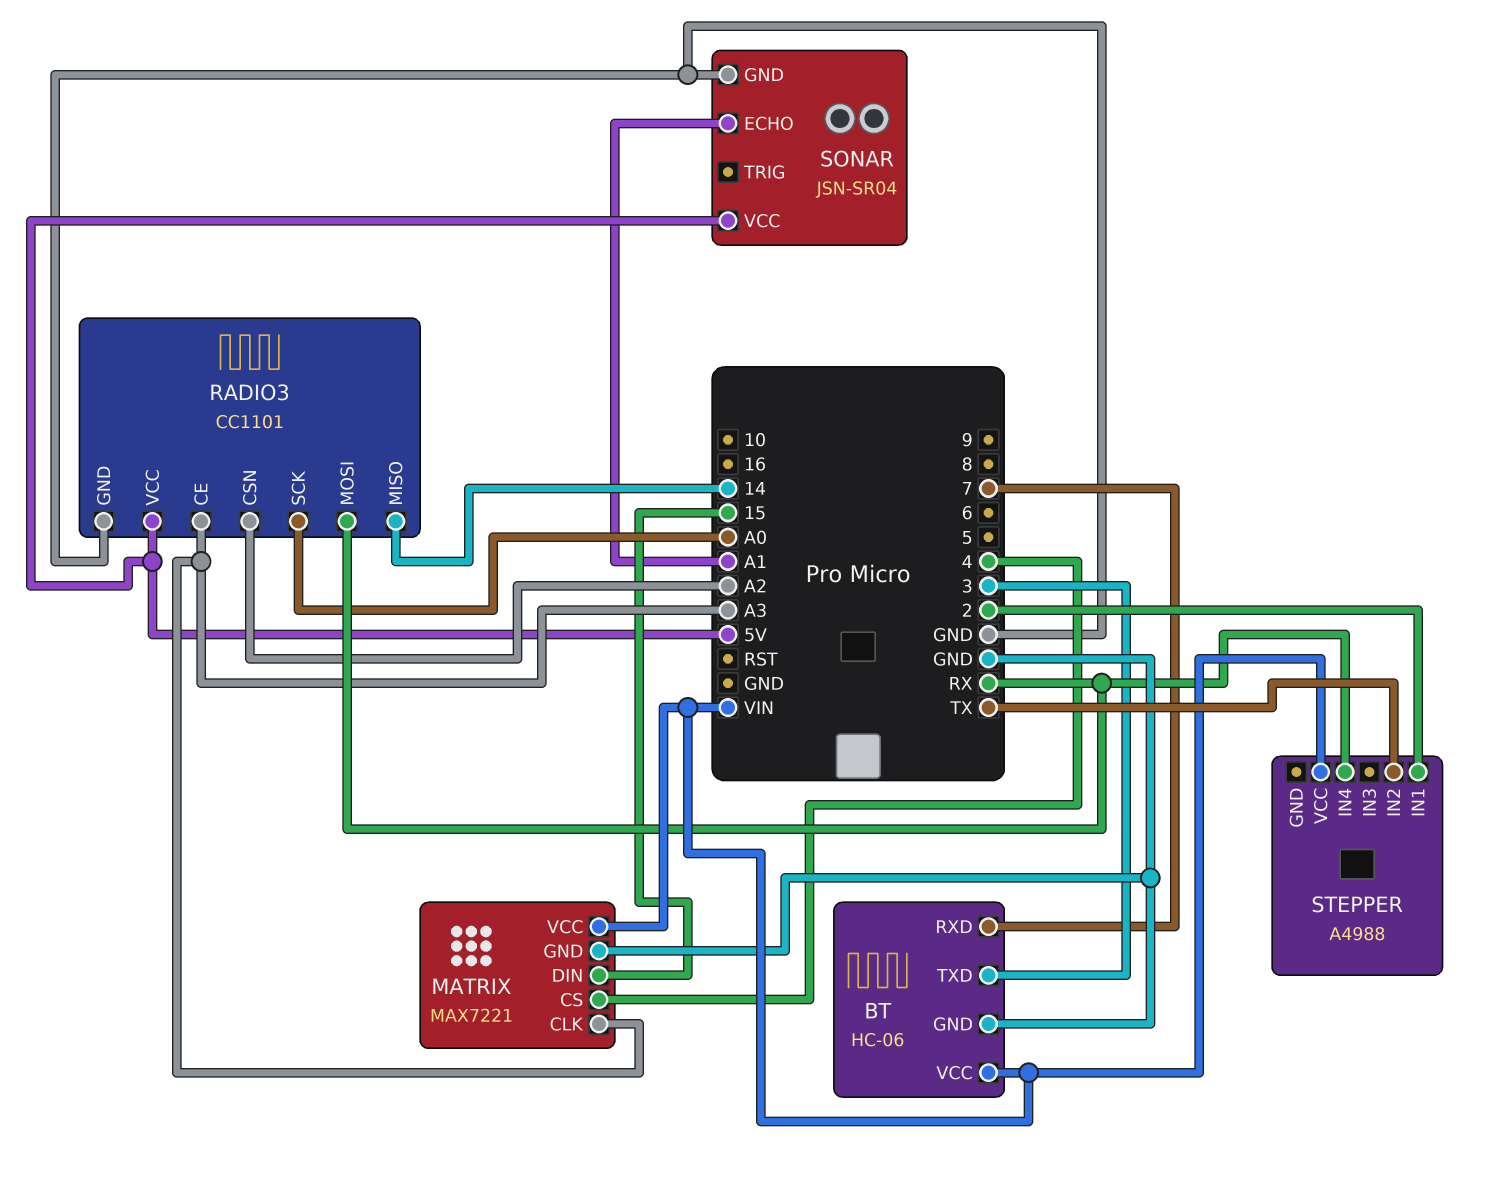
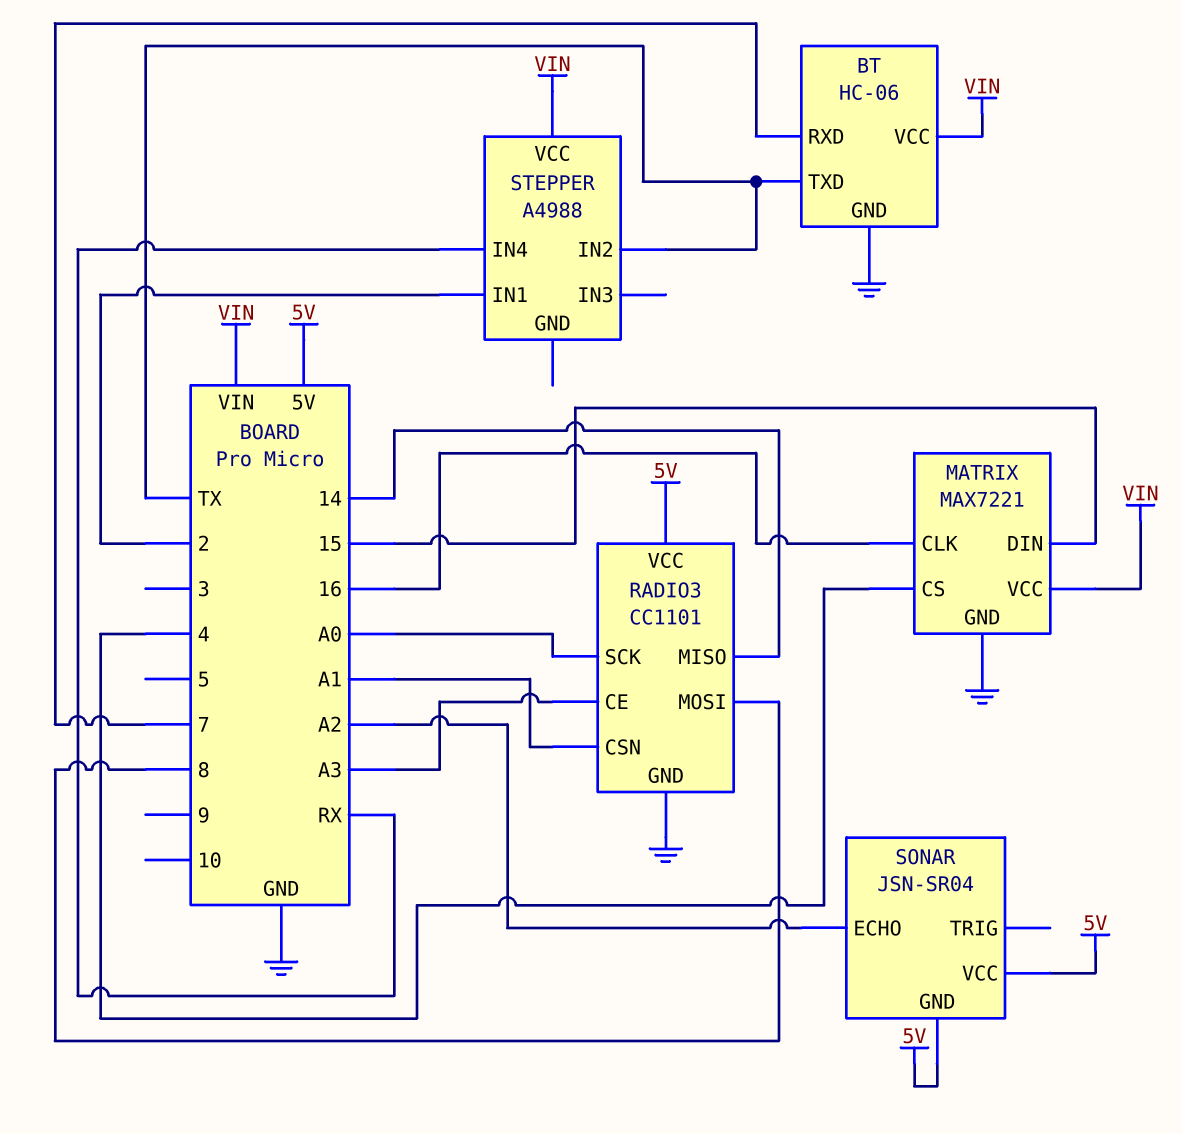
BT pin TXD: 3 -> TX
MATRIX pin CLK: A3 -> 16
RADIO3 pin CSN: A2 -> A1
RADIO3 pin MOSI: RX -> 8
SONAR pin ECHO: A1 -> A2
SONAR pin GND: GND -> 5V

